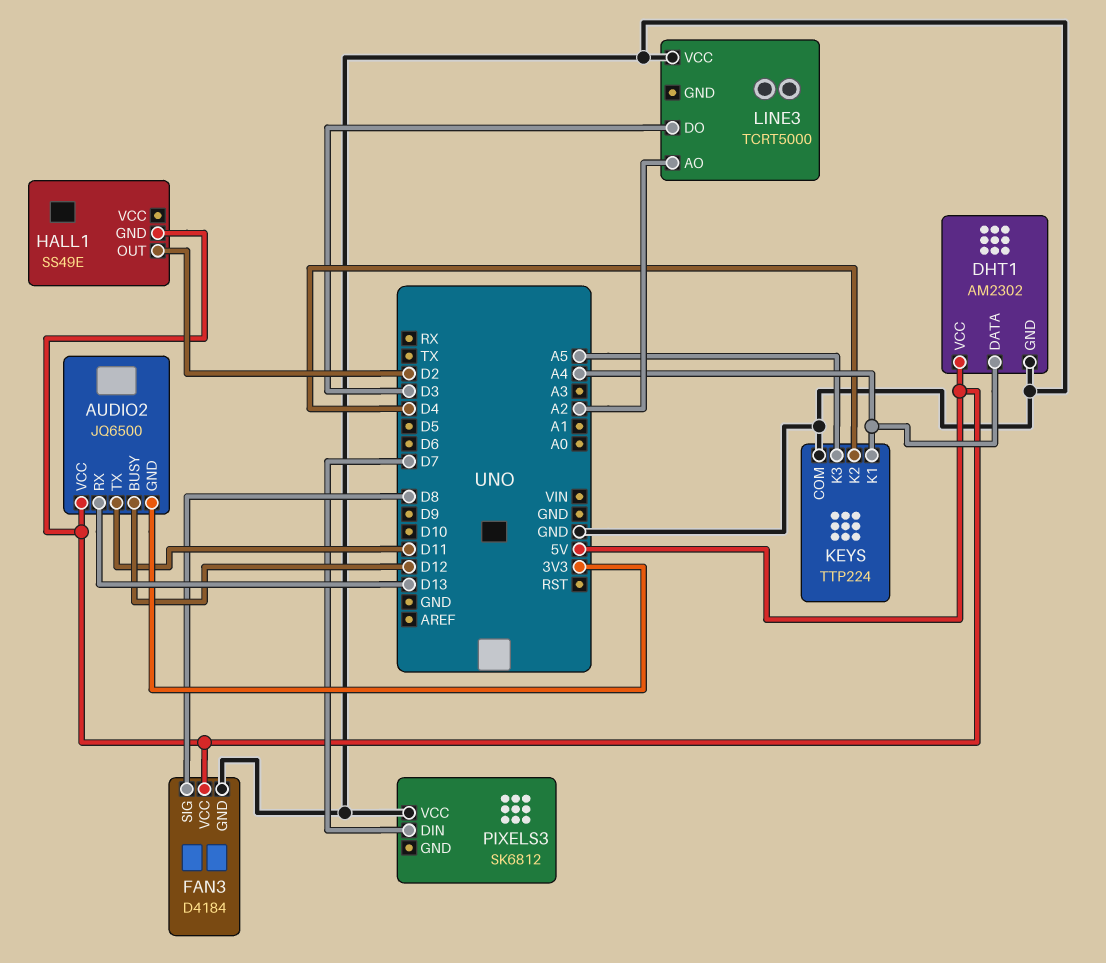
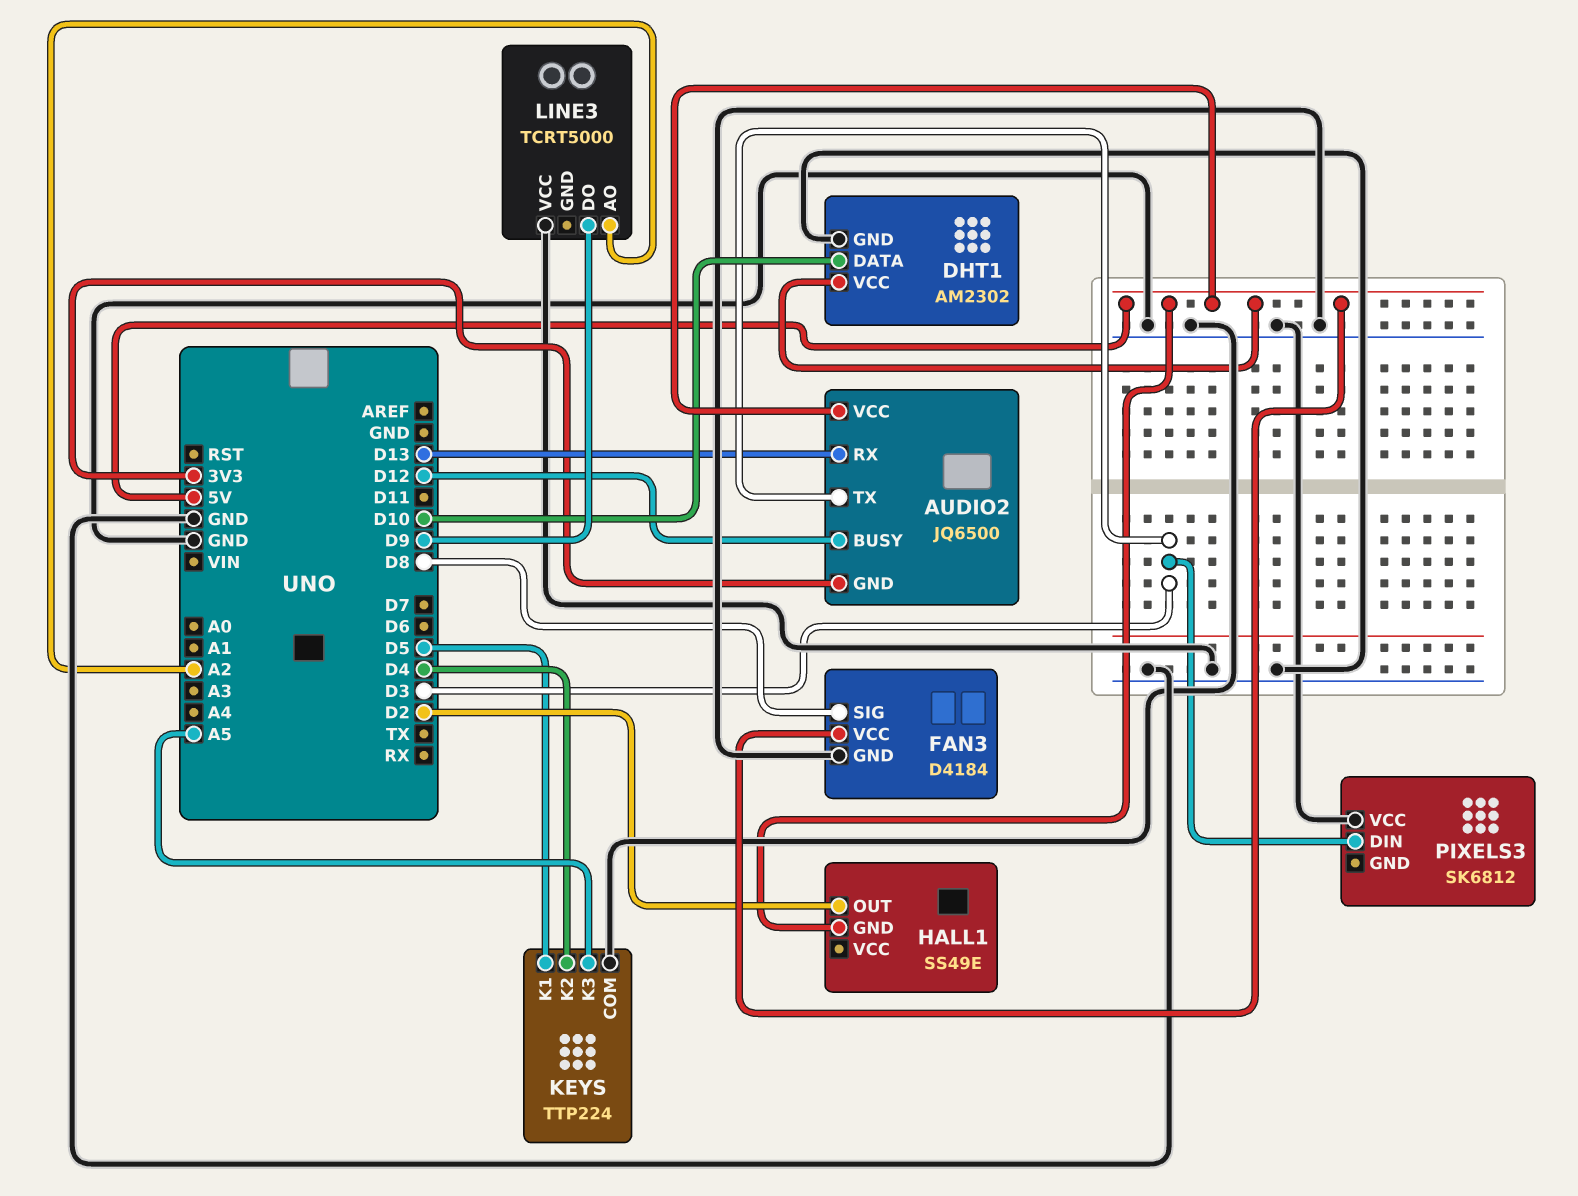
AUDIO2 pin TX: D11 -> D3
DHT1 pin DATA: A4 -> D10
KEYS pin K1: A4 -> D5
LINE3 pin DO: D3 -> D9
PIXELS3 pin DIN: D7 -> D3

